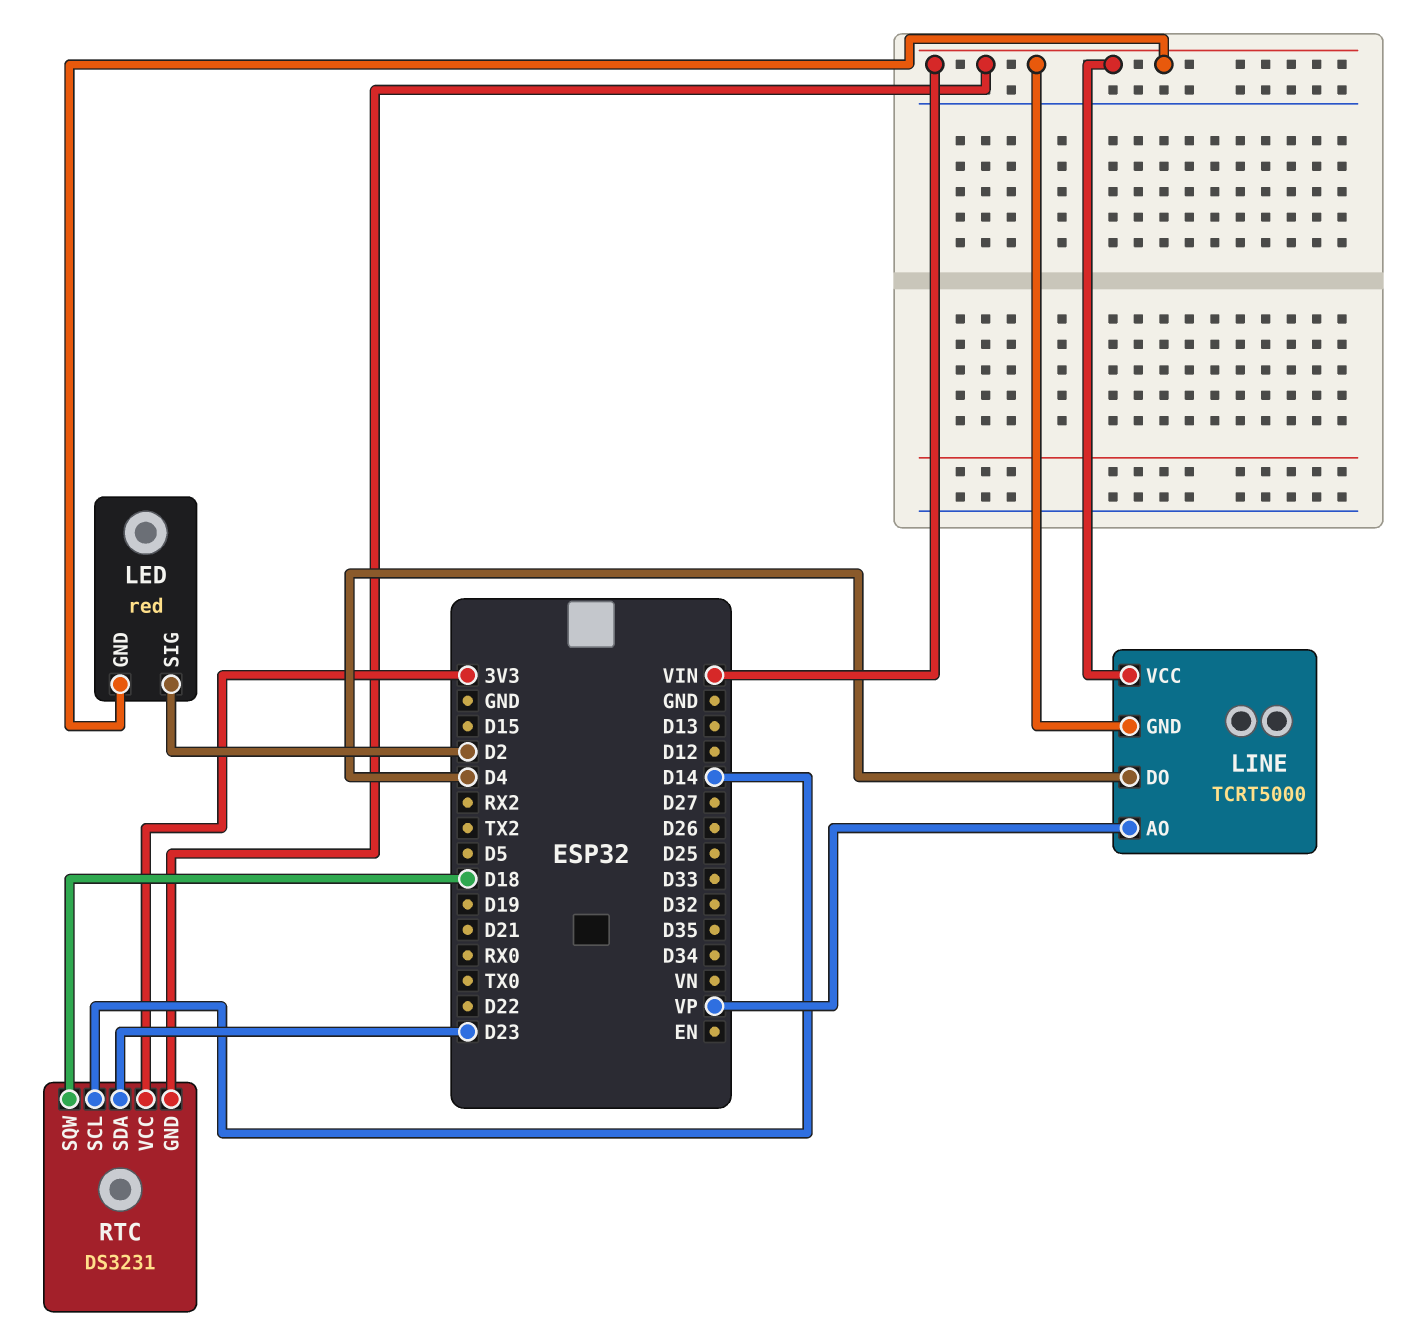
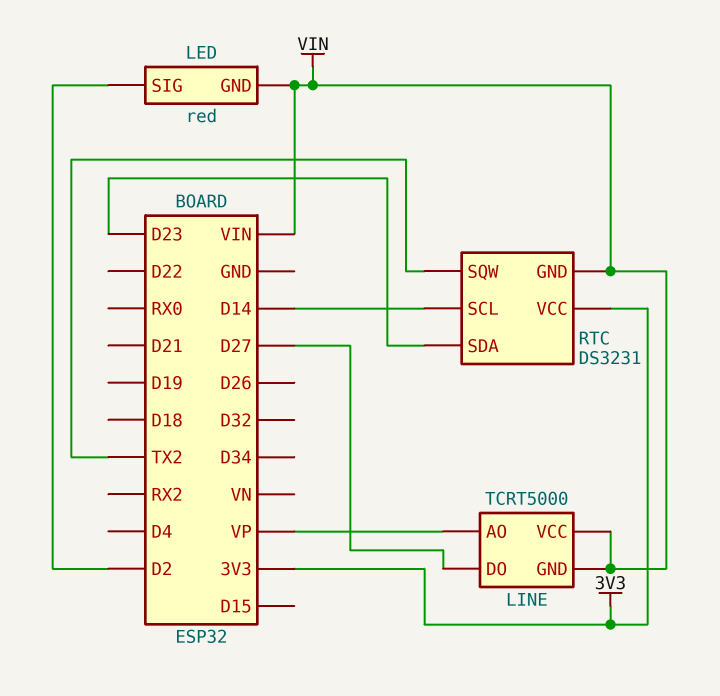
LINE pin DO: D4 -> D27
RTC pin SQW: D18 -> TX2

